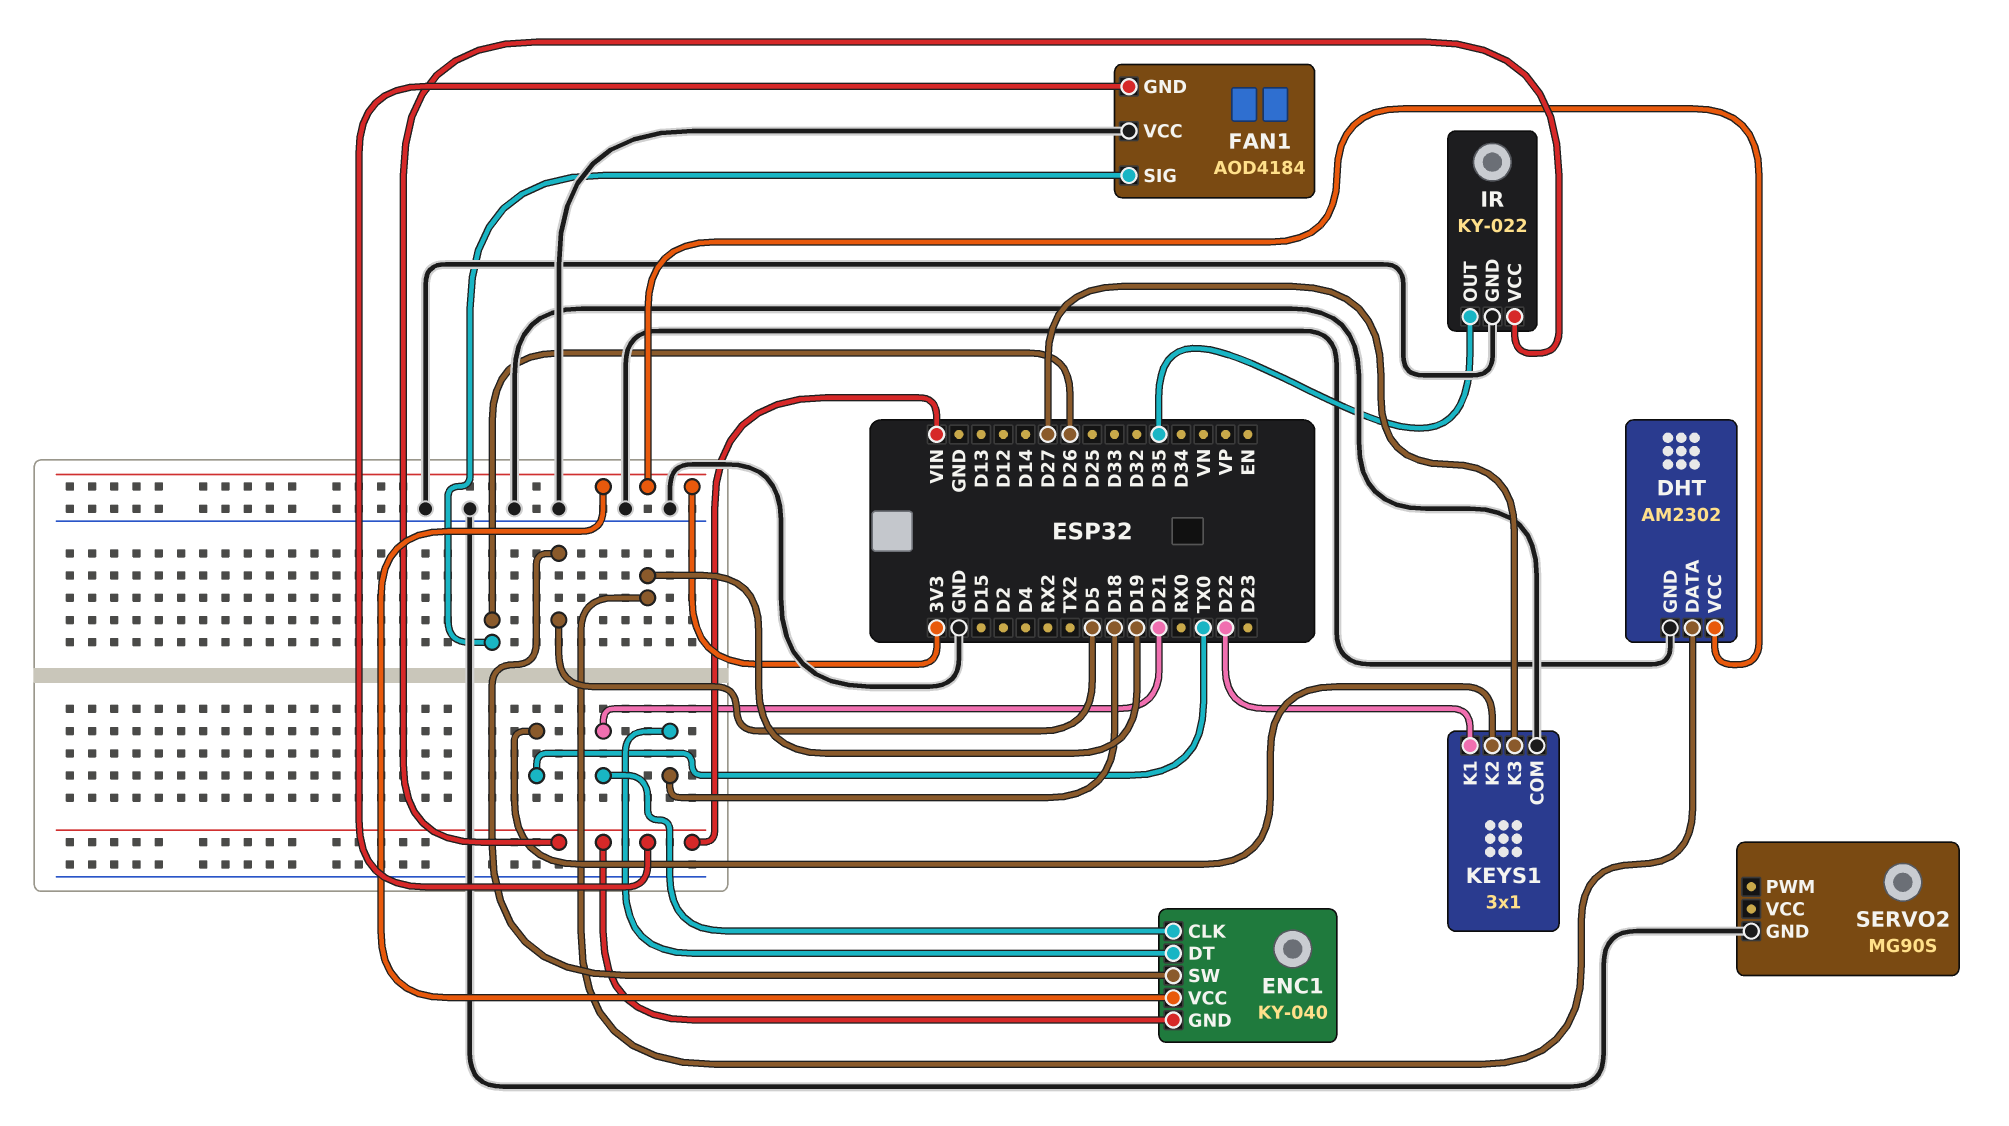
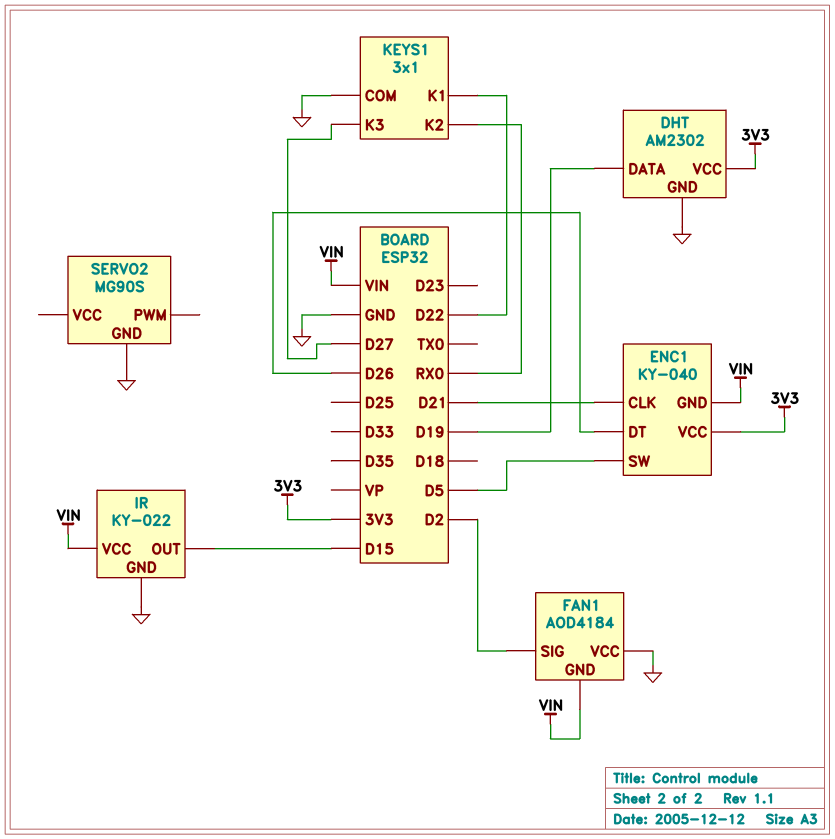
ENC1 pin DT: D18 -> D26
FAN1 pin SIG: D26 -> D2
IR pin OUT: D35 -> D15
KEYS1 pin K2: TX0 -> RX0

